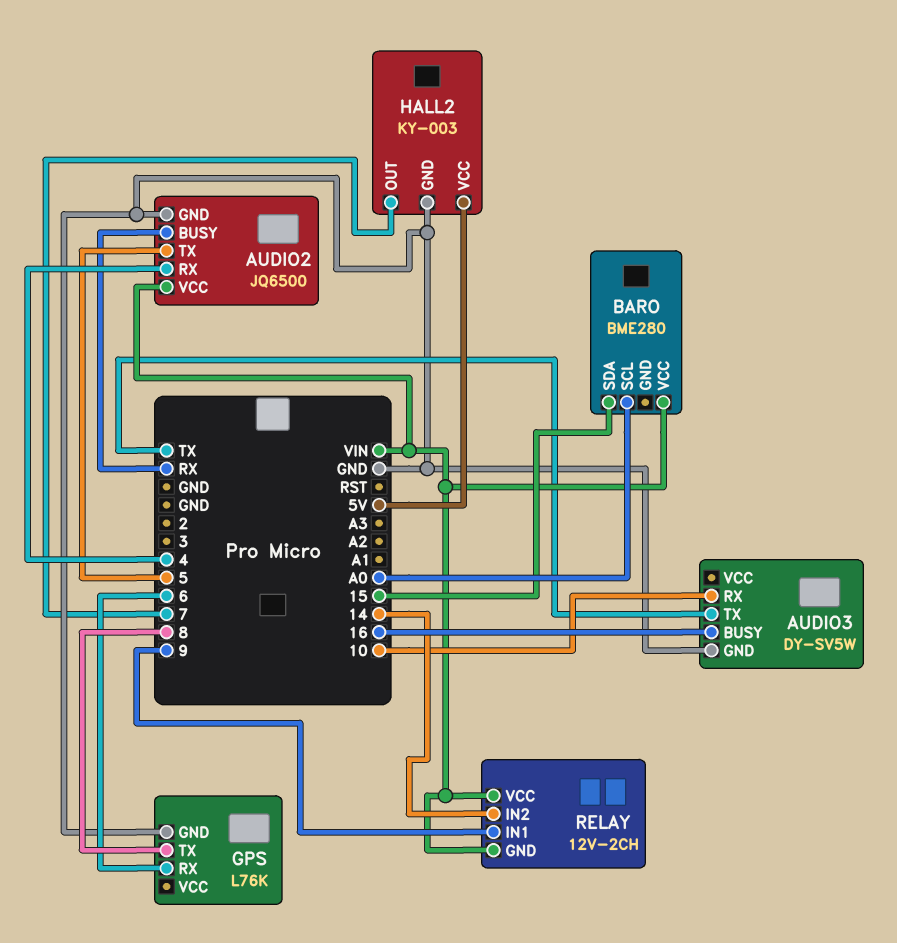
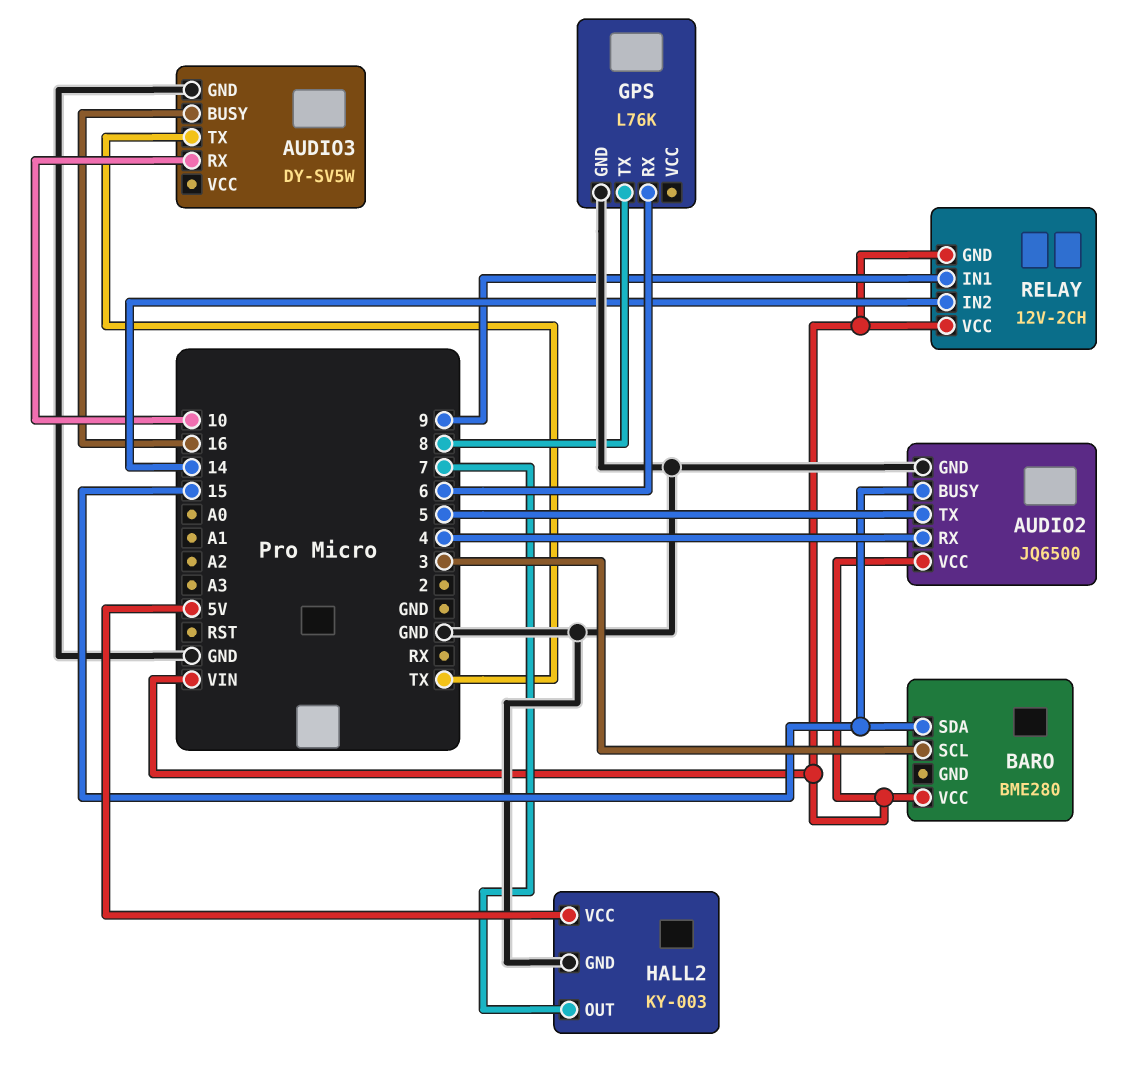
AUDIO2 pin BUSY: RX -> 15
BARO pin SCL: A0 -> 3

